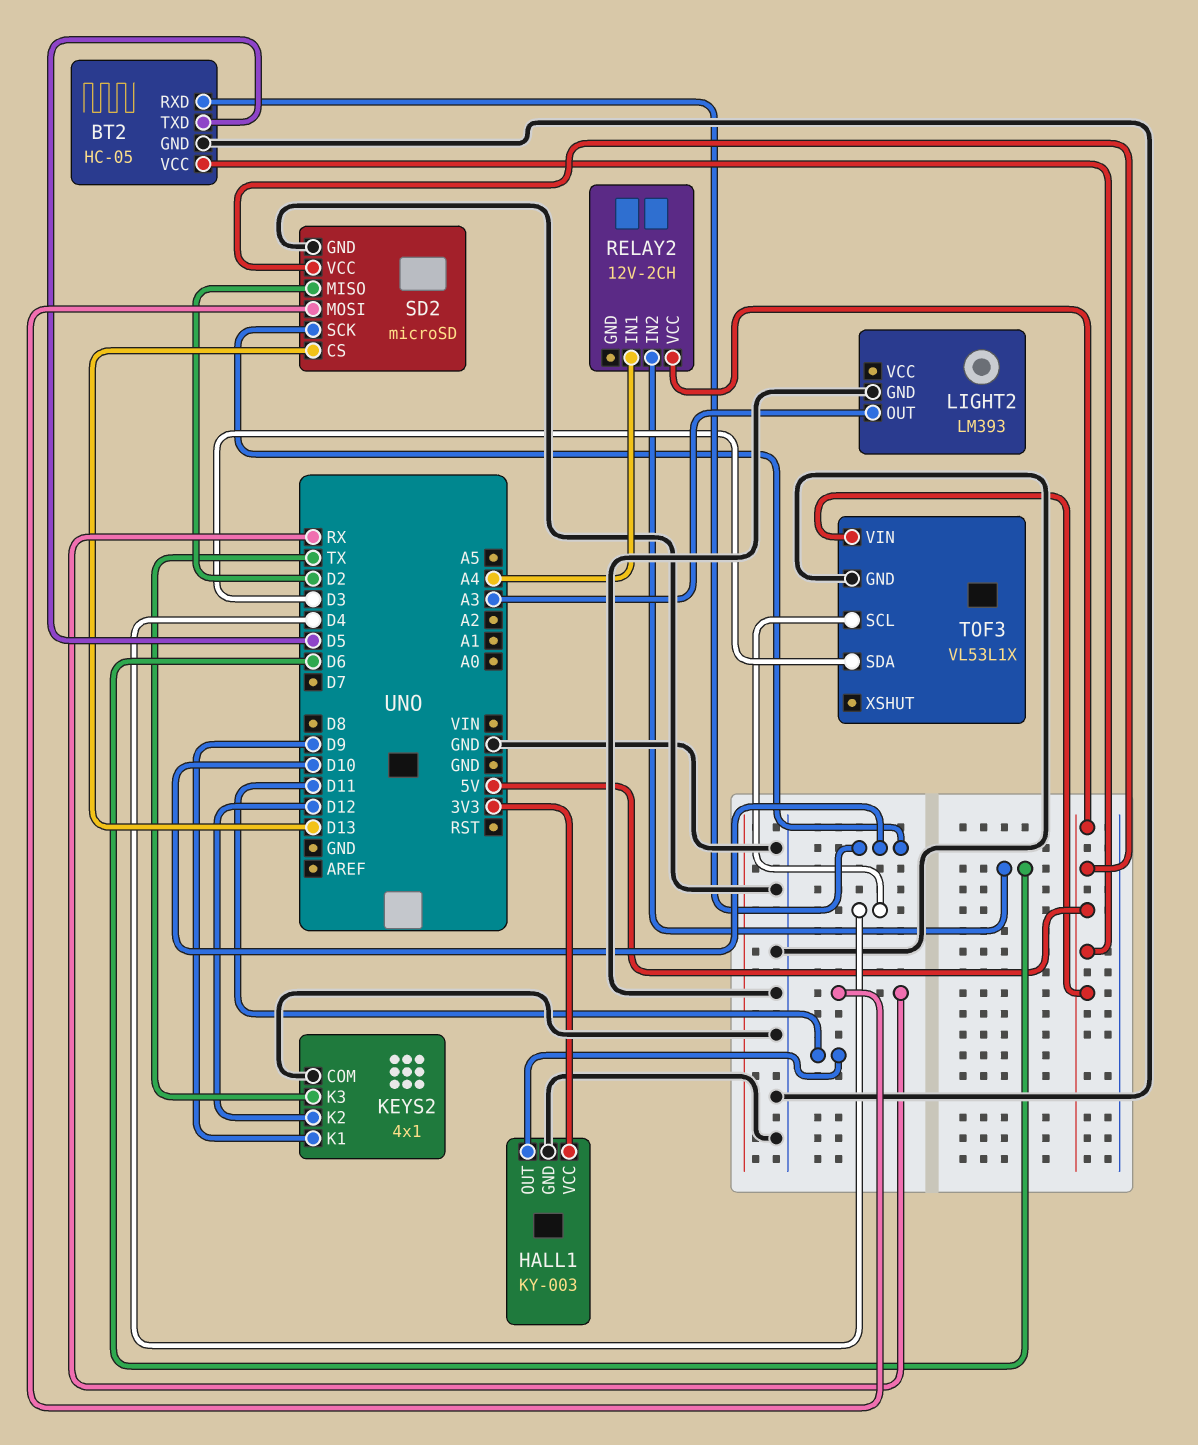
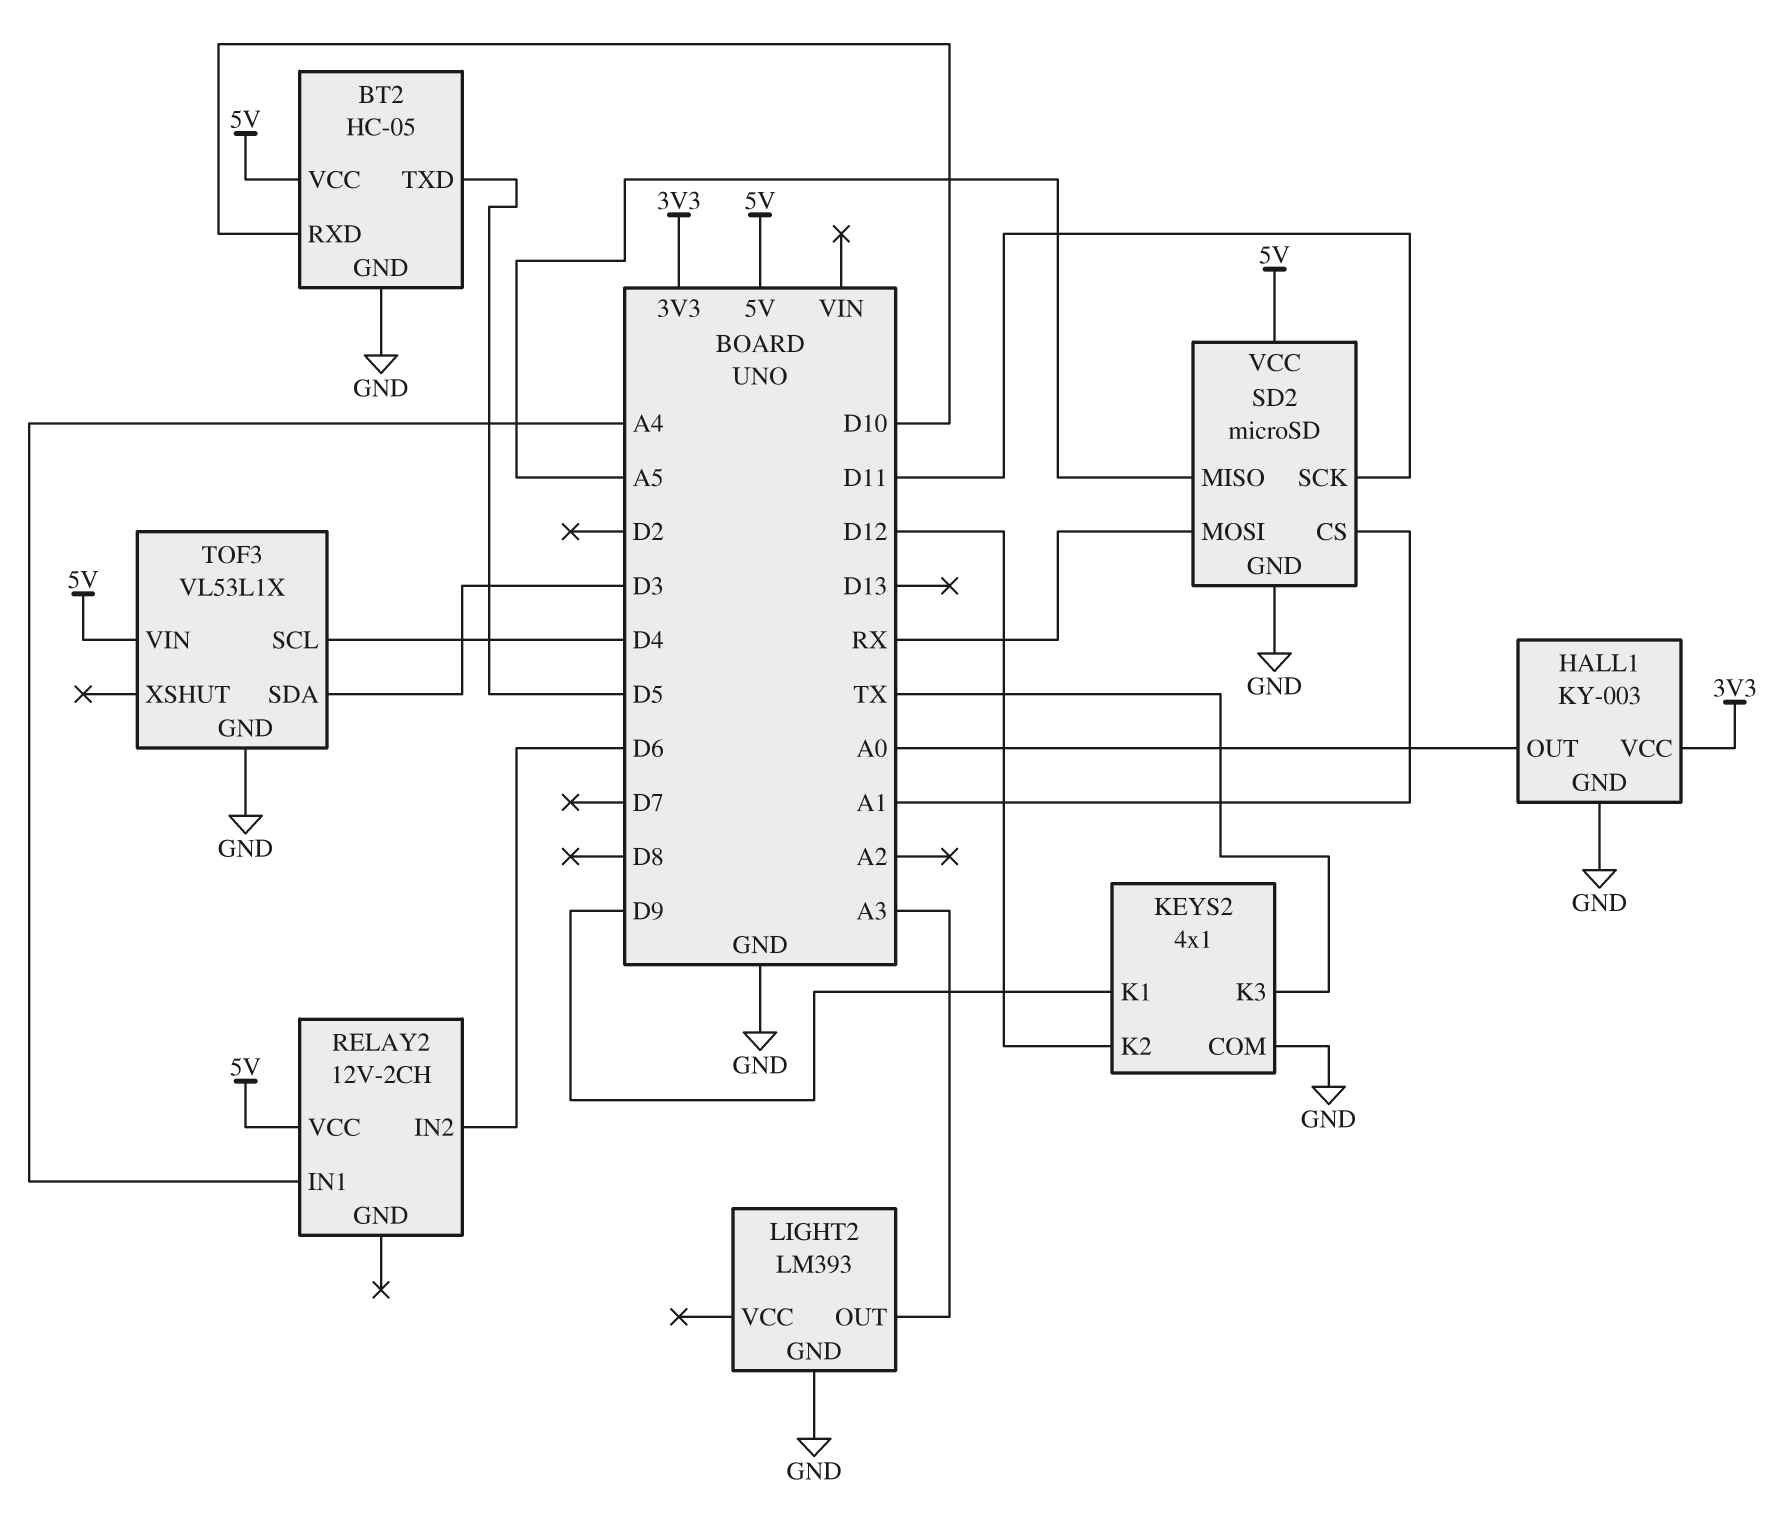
HALL1 pin OUT: D11 -> A0
SD2 pin CS: D13 -> A1
SD2 pin MISO: D2 -> A5
SD2 pin SCK: D10 -> D11

